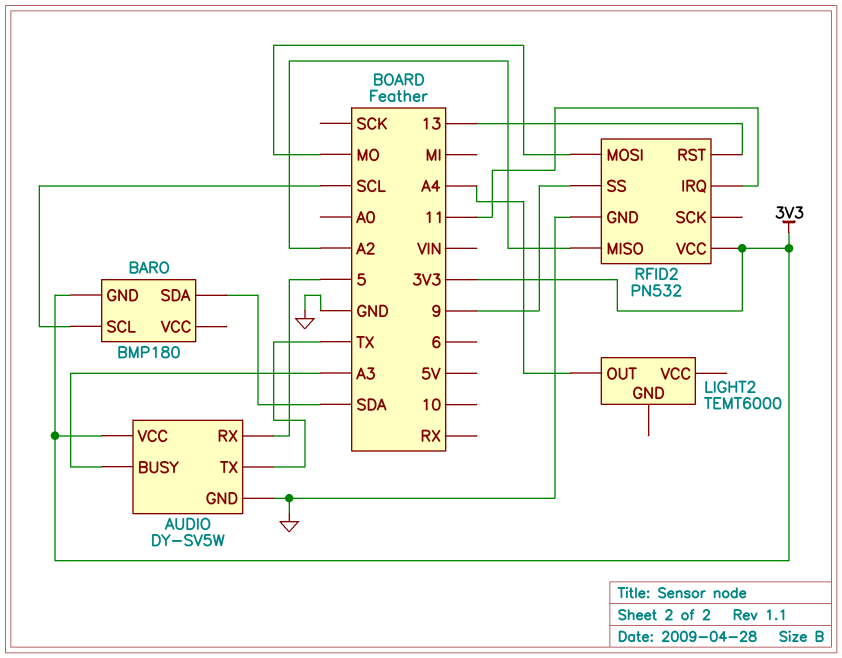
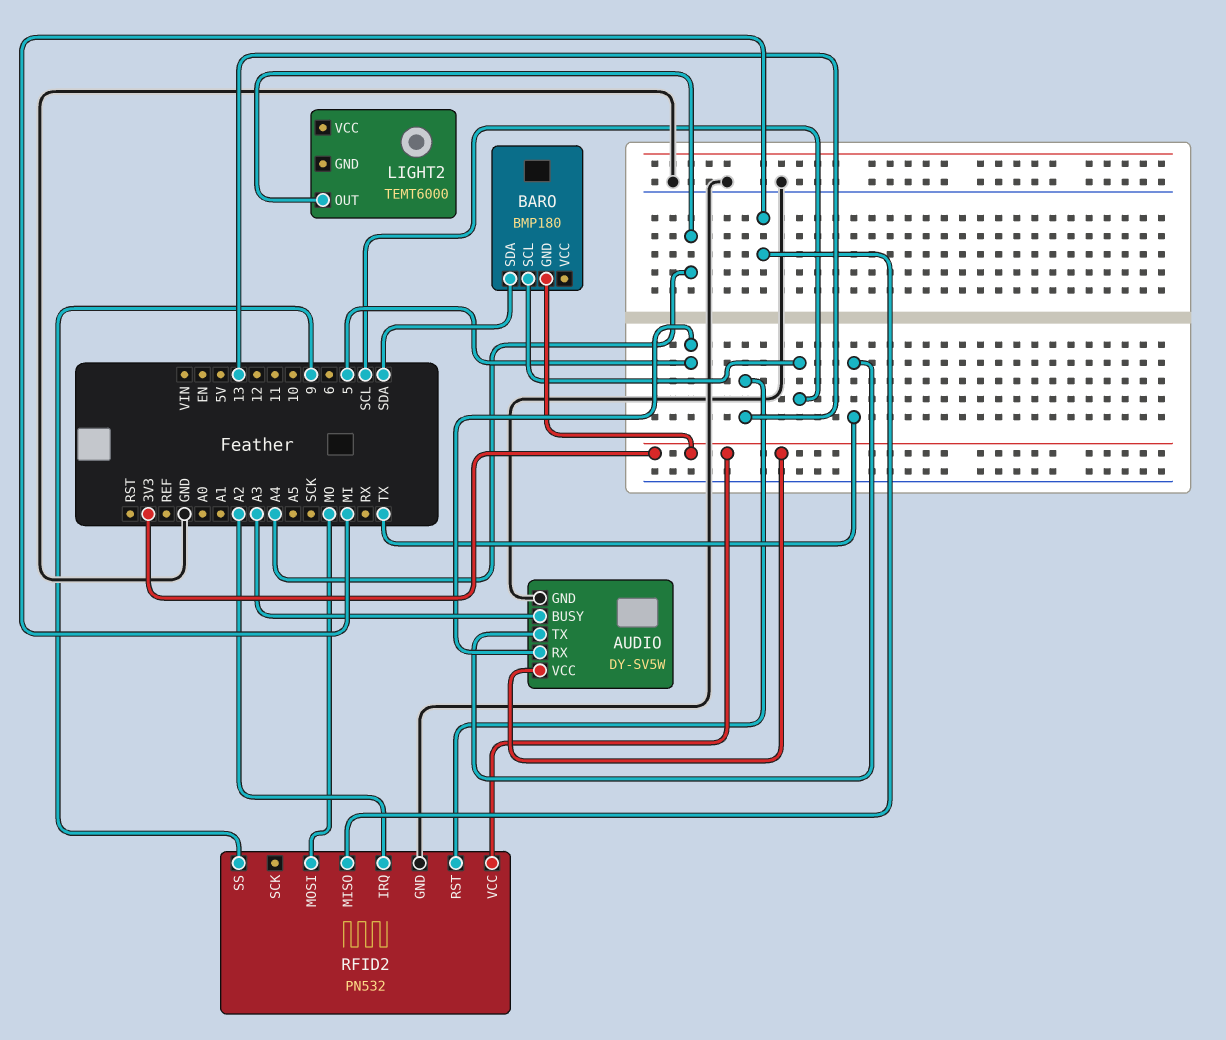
RFID2 pin IRQ: 11 -> A2
RFID2 pin MISO: A2 -> MI

